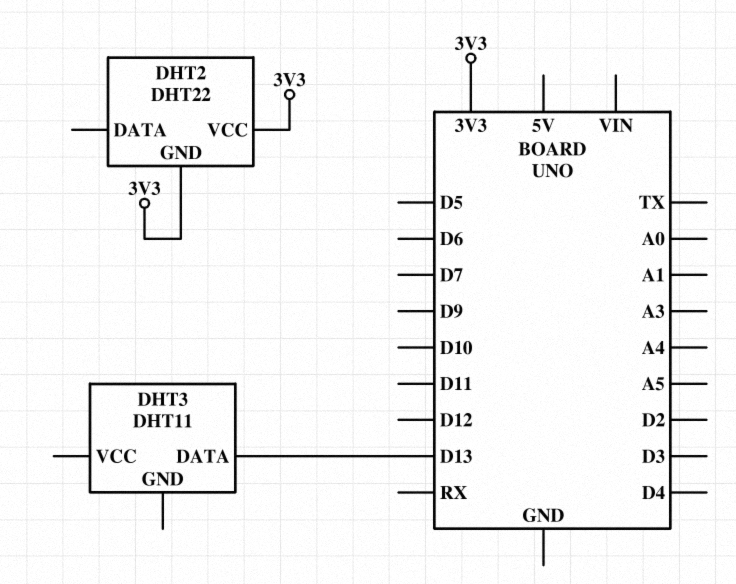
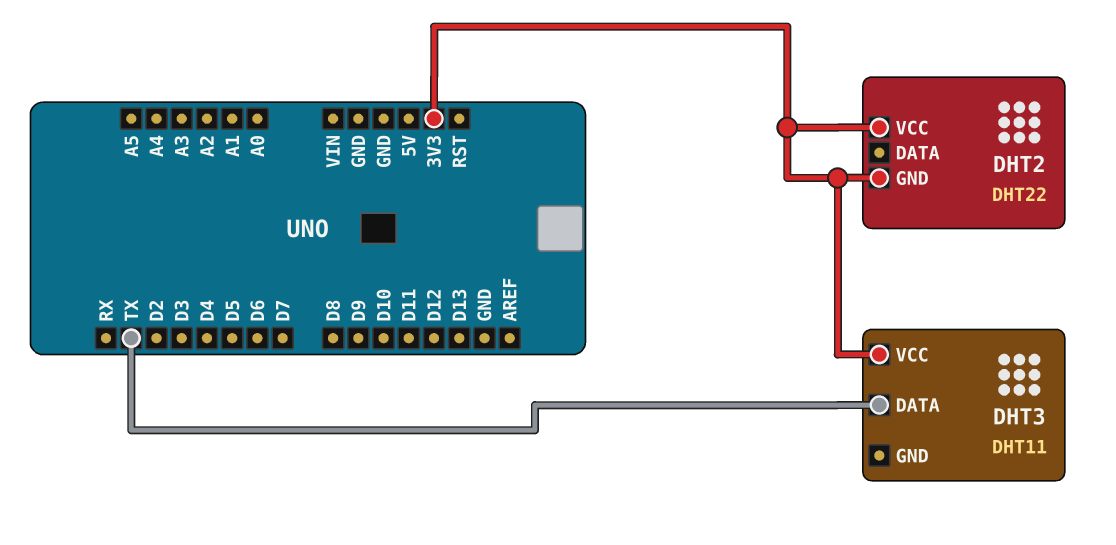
DHT3 pin DATA: D13 -> TX
DHT3 pin VCC: none -> 3V3

